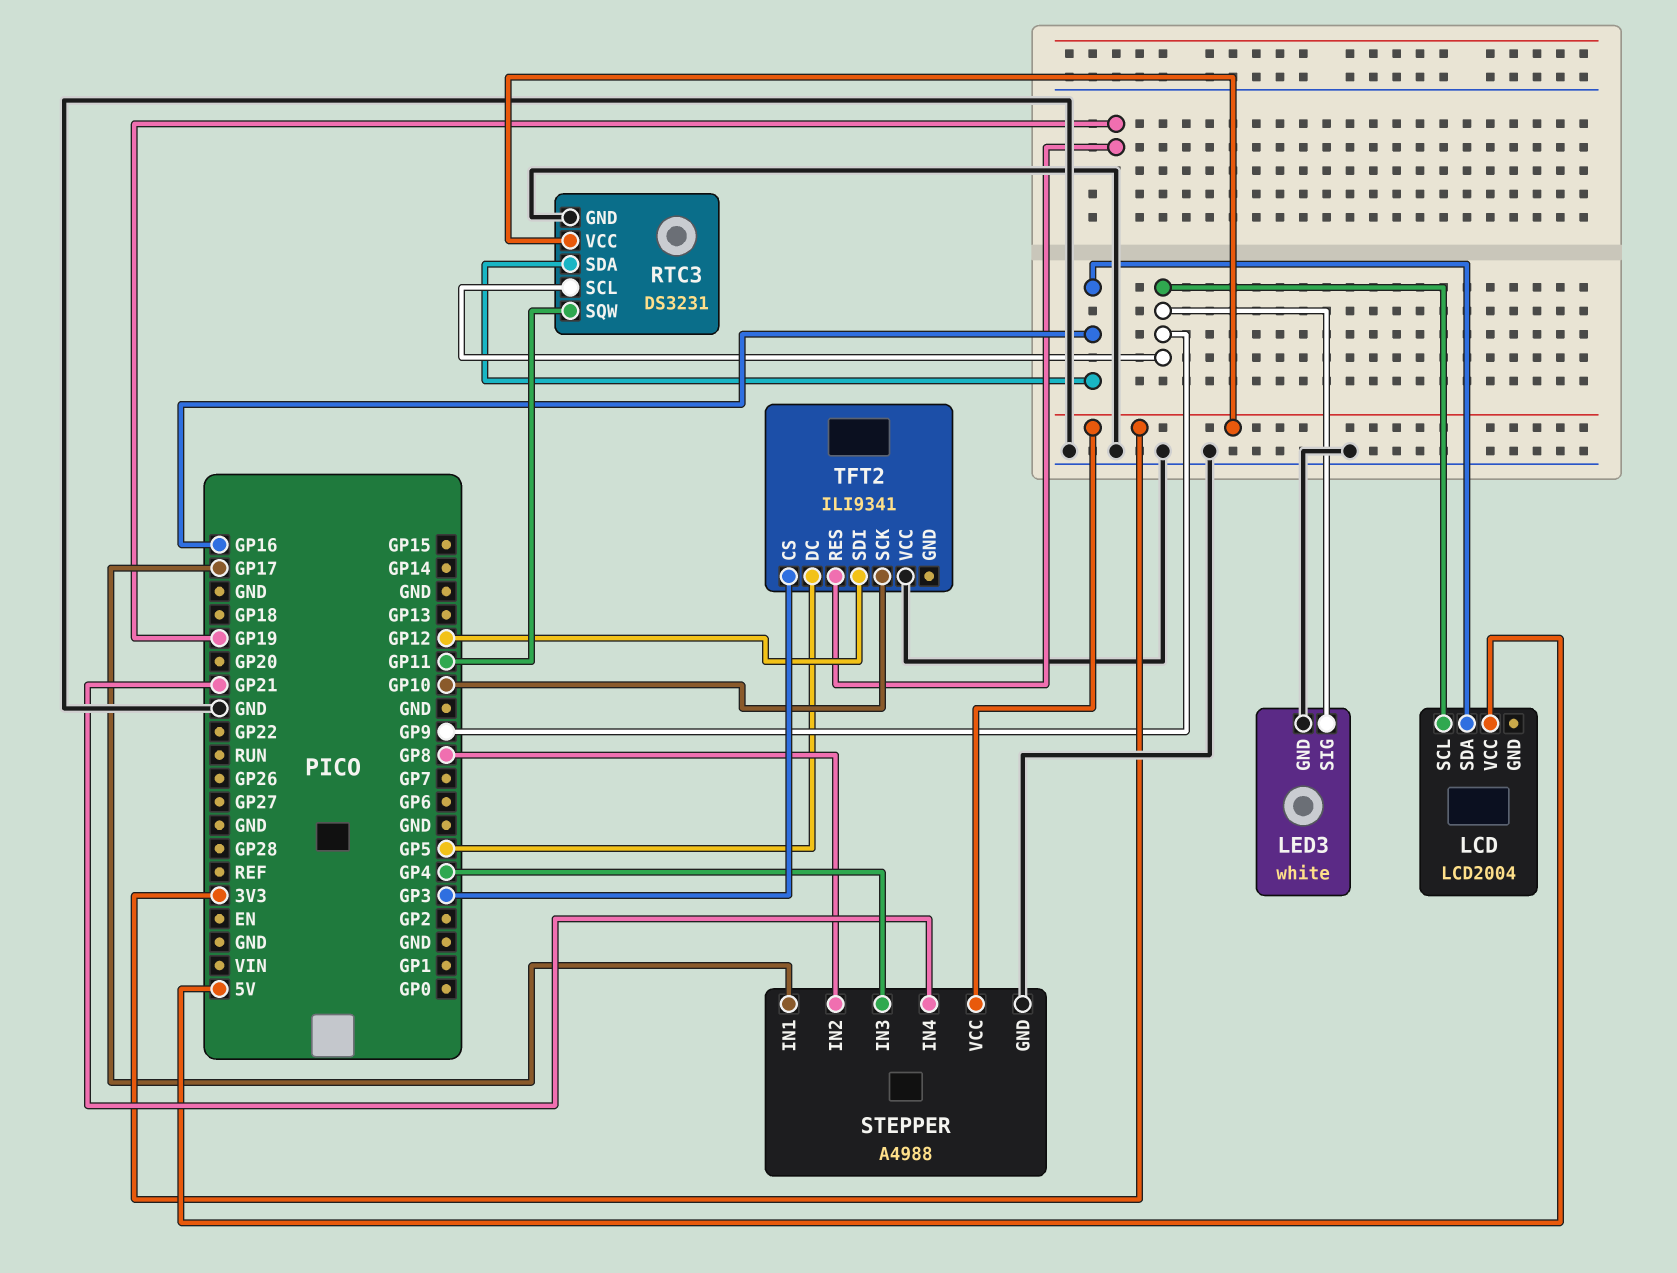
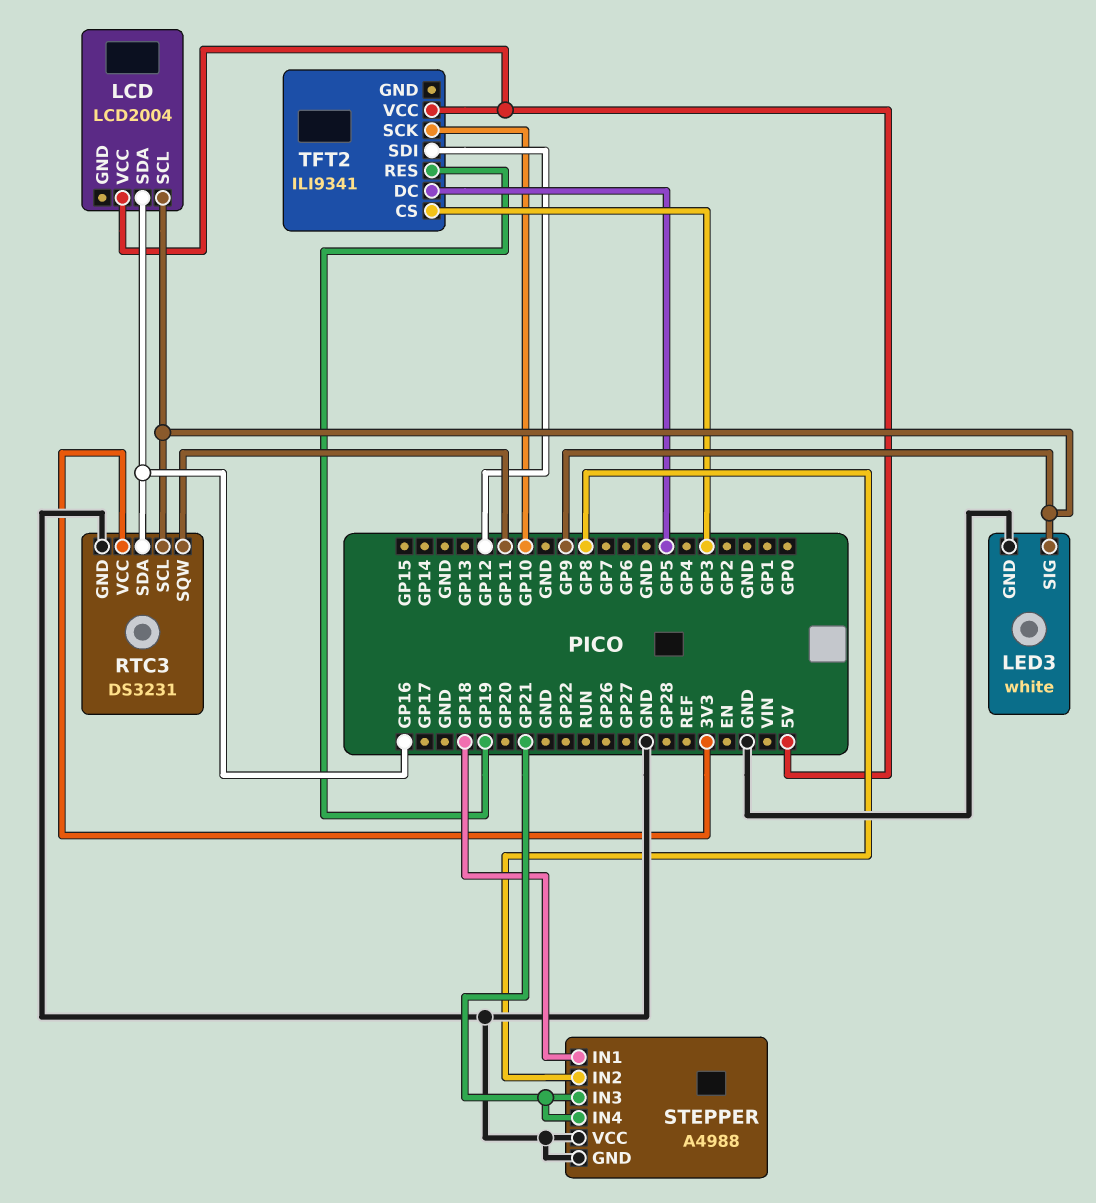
STEPPER pin IN1: GP17 -> GP18
STEPPER pin IN3: GP4 -> GP21
STEPPER pin VCC: 3V3 -> GND
TFT2 pin VCC: GND -> 5V

